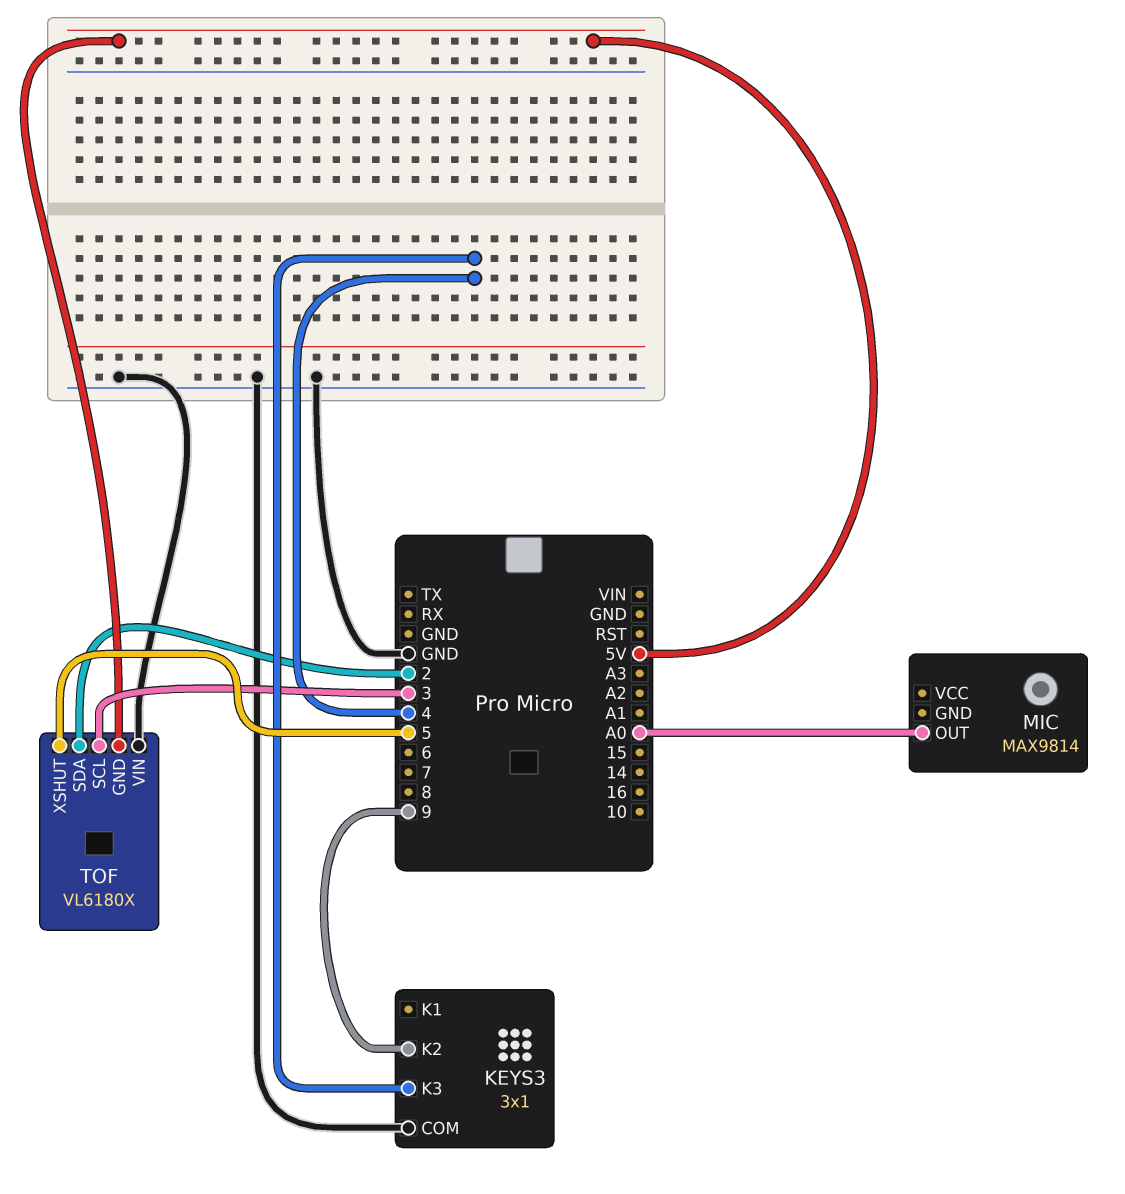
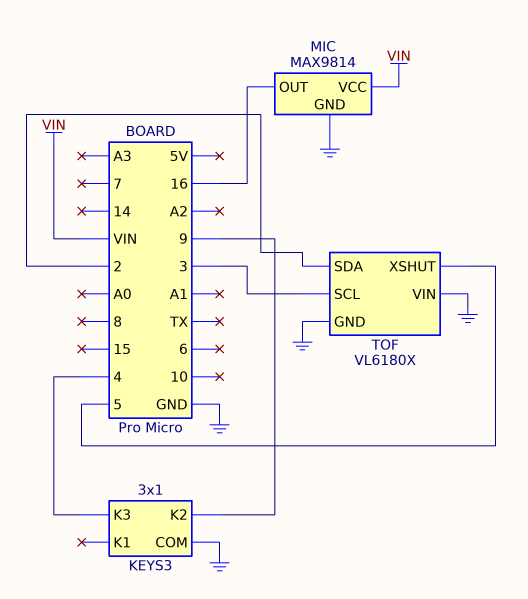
MIC pin GND: none -> GND
MIC pin OUT: A0 -> 16
MIC pin VCC: none -> VIN
TOF pin GND: 5V -> GND

